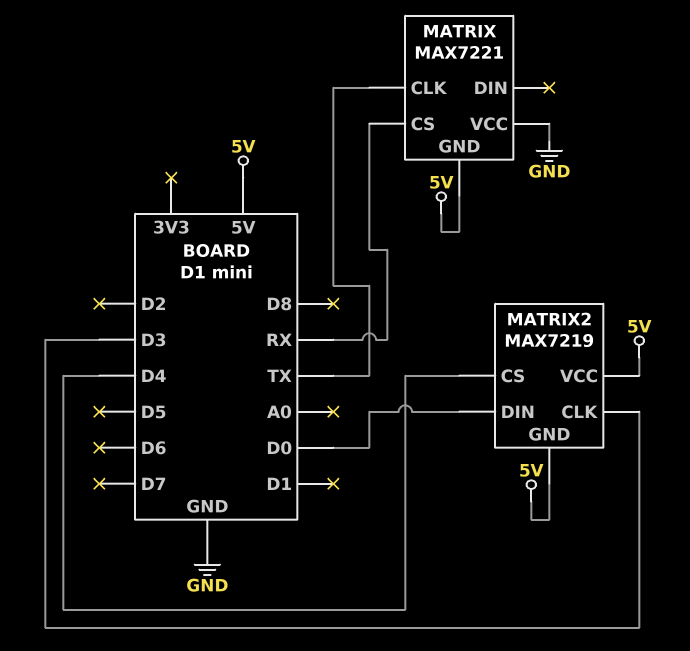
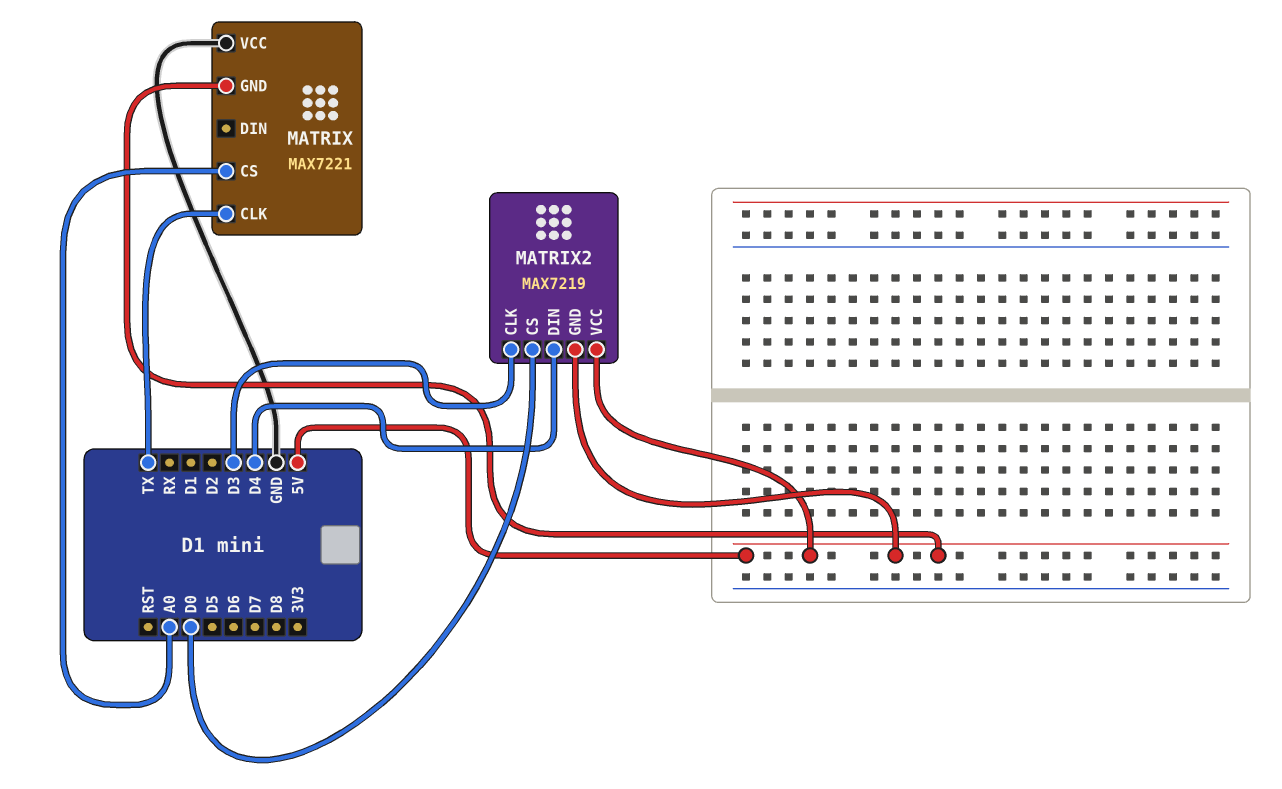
MATRIX pin CS: RX -> A0
MATRIX2 pin CS: D4 -> D0
MATRIX2 pin DIN: D0 -> D4

